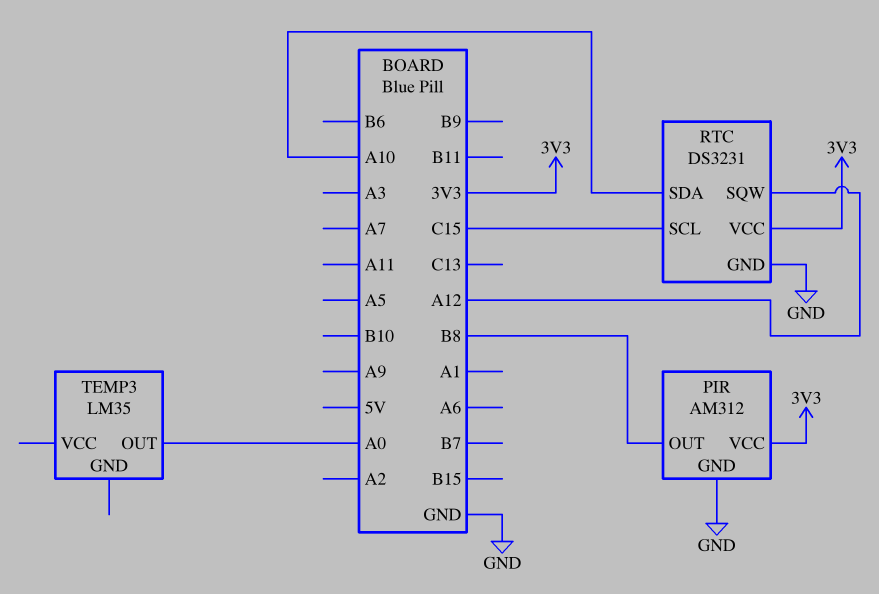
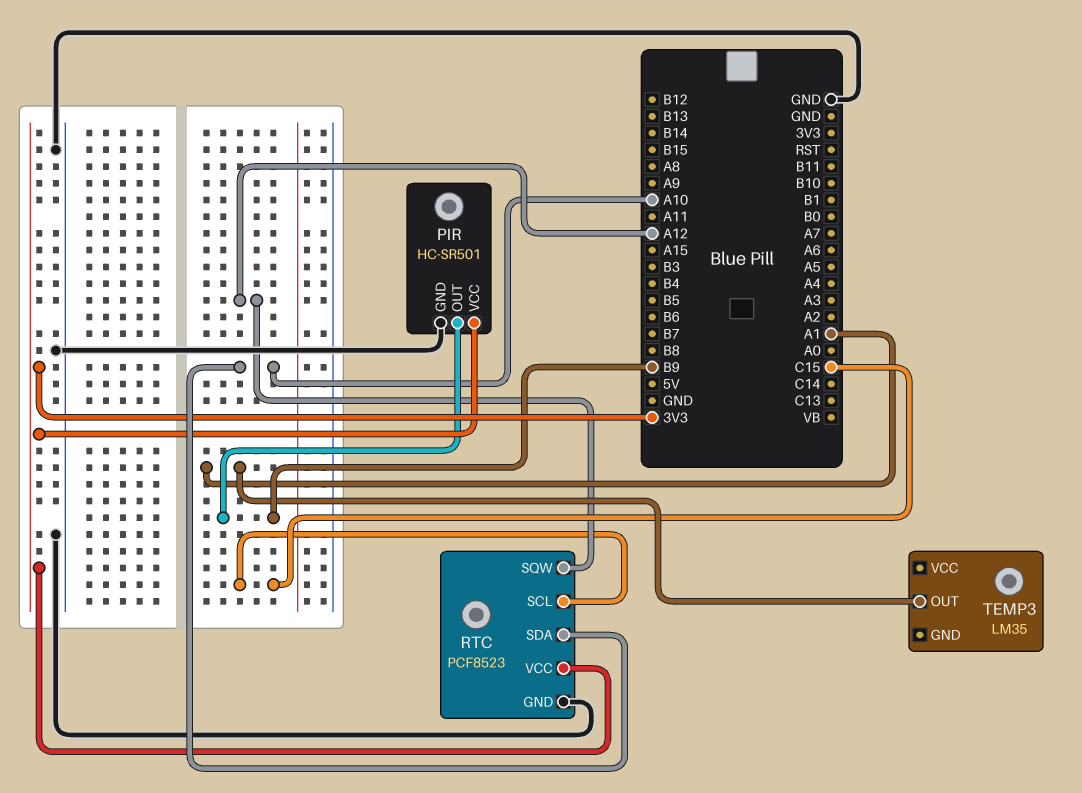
PIR: AM312 -> HC-SR501
PIR pin OUT: B8 -> B9
RTC: DS3231 -> PCF8523
TEMP3 pin OUT: A0 -> A1

